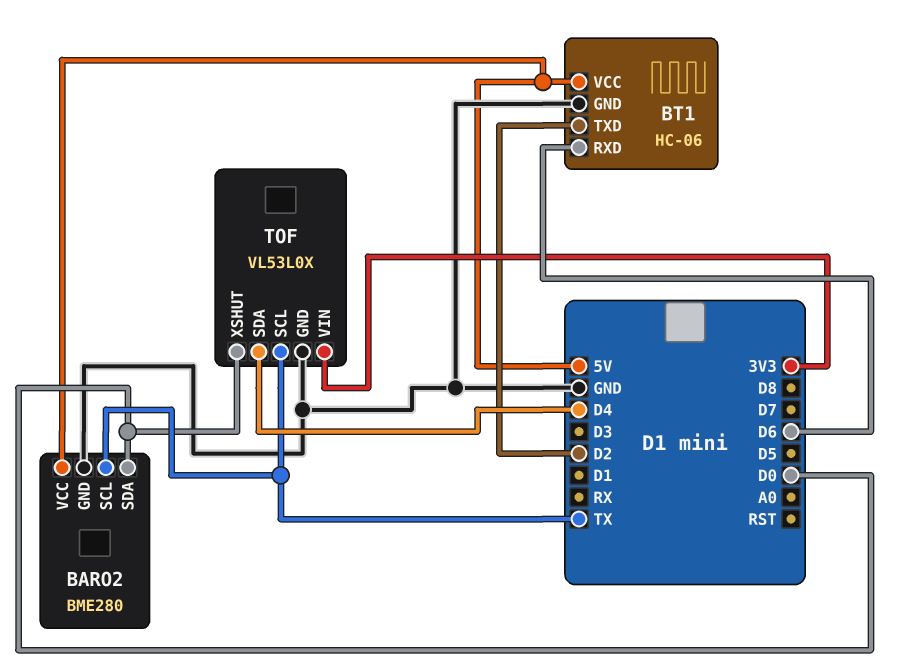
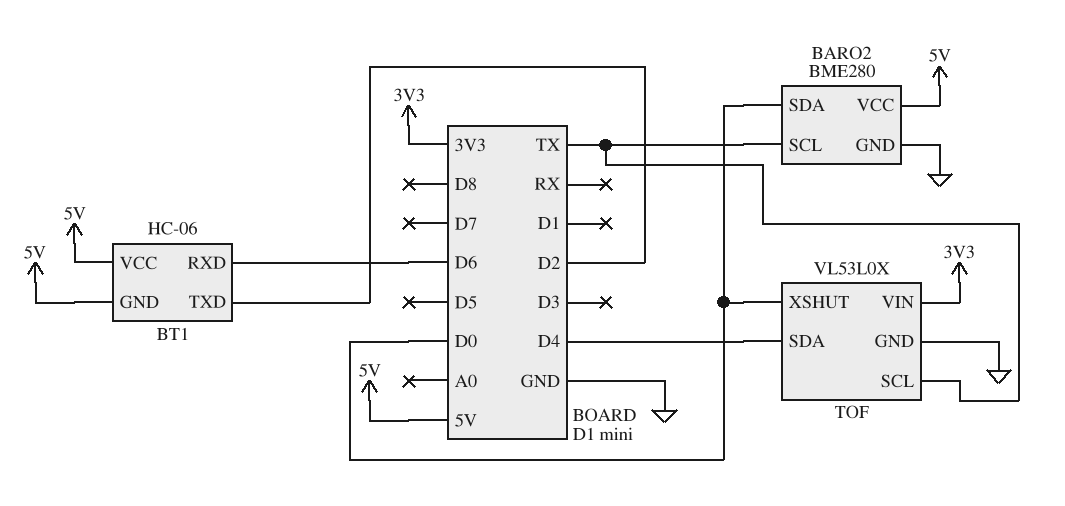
BT1 pin GND: GND -> 5V

